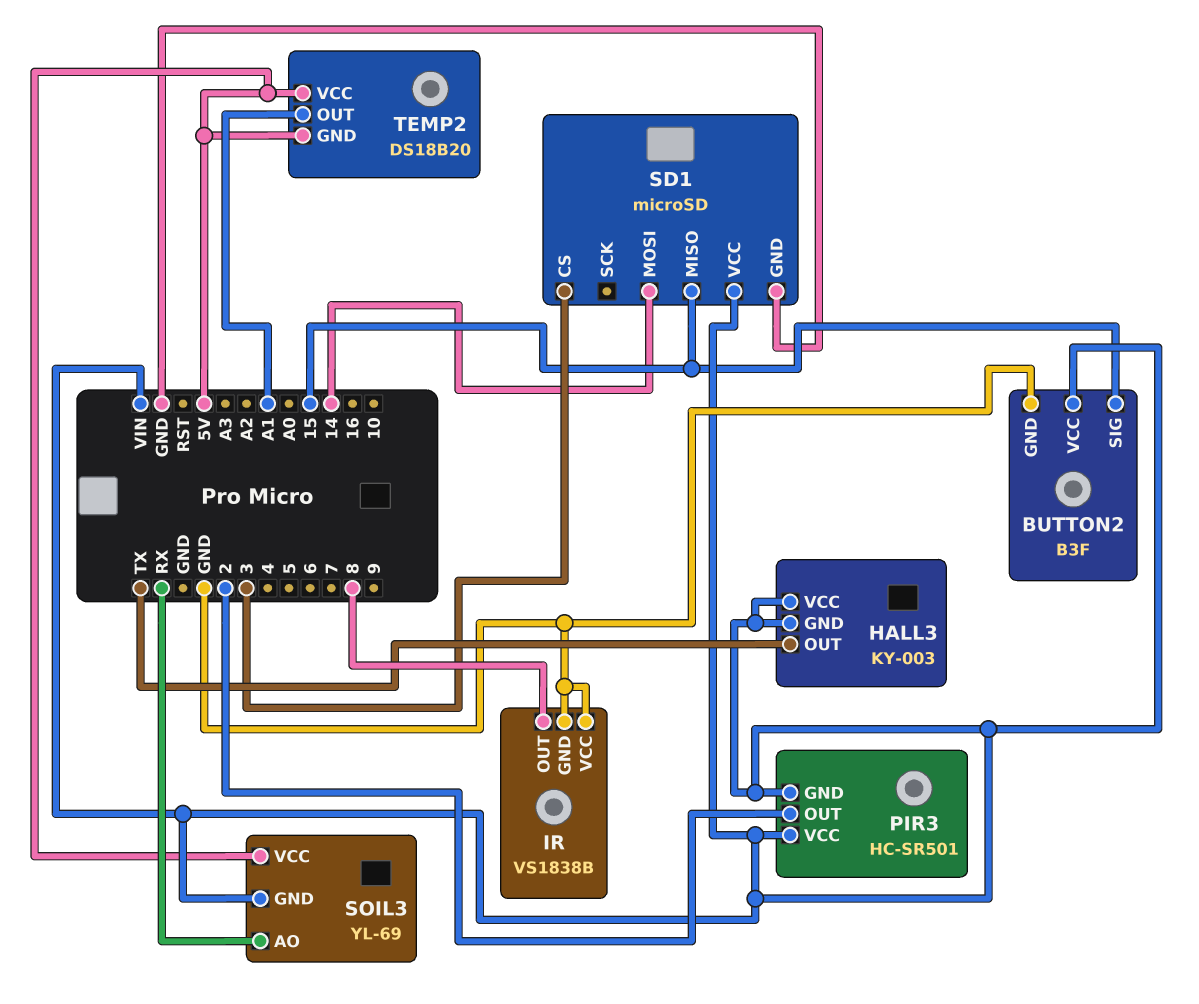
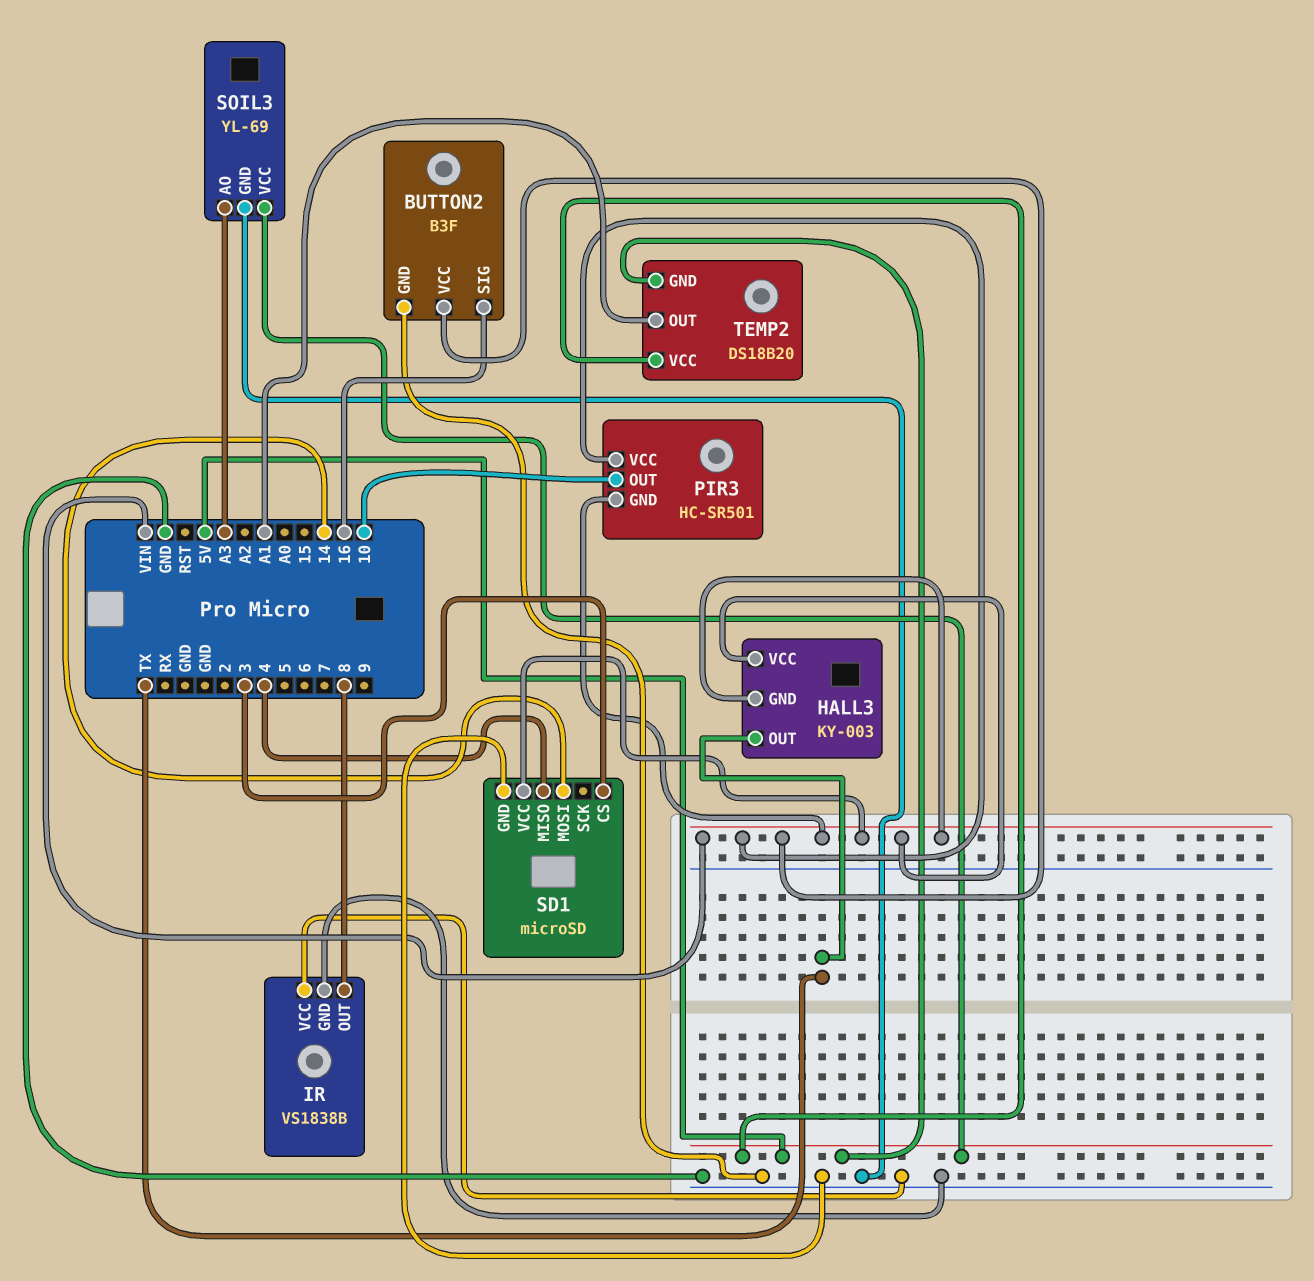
BUTTON2 pin SIG: 15 -> 16
PIR3 pin OUT: 2 -> 10
SD1 pin MISO: 15 -> 4
SOIL3 pin AO: RX -> A3
SOIL3 pin GND: VIN -> GND

